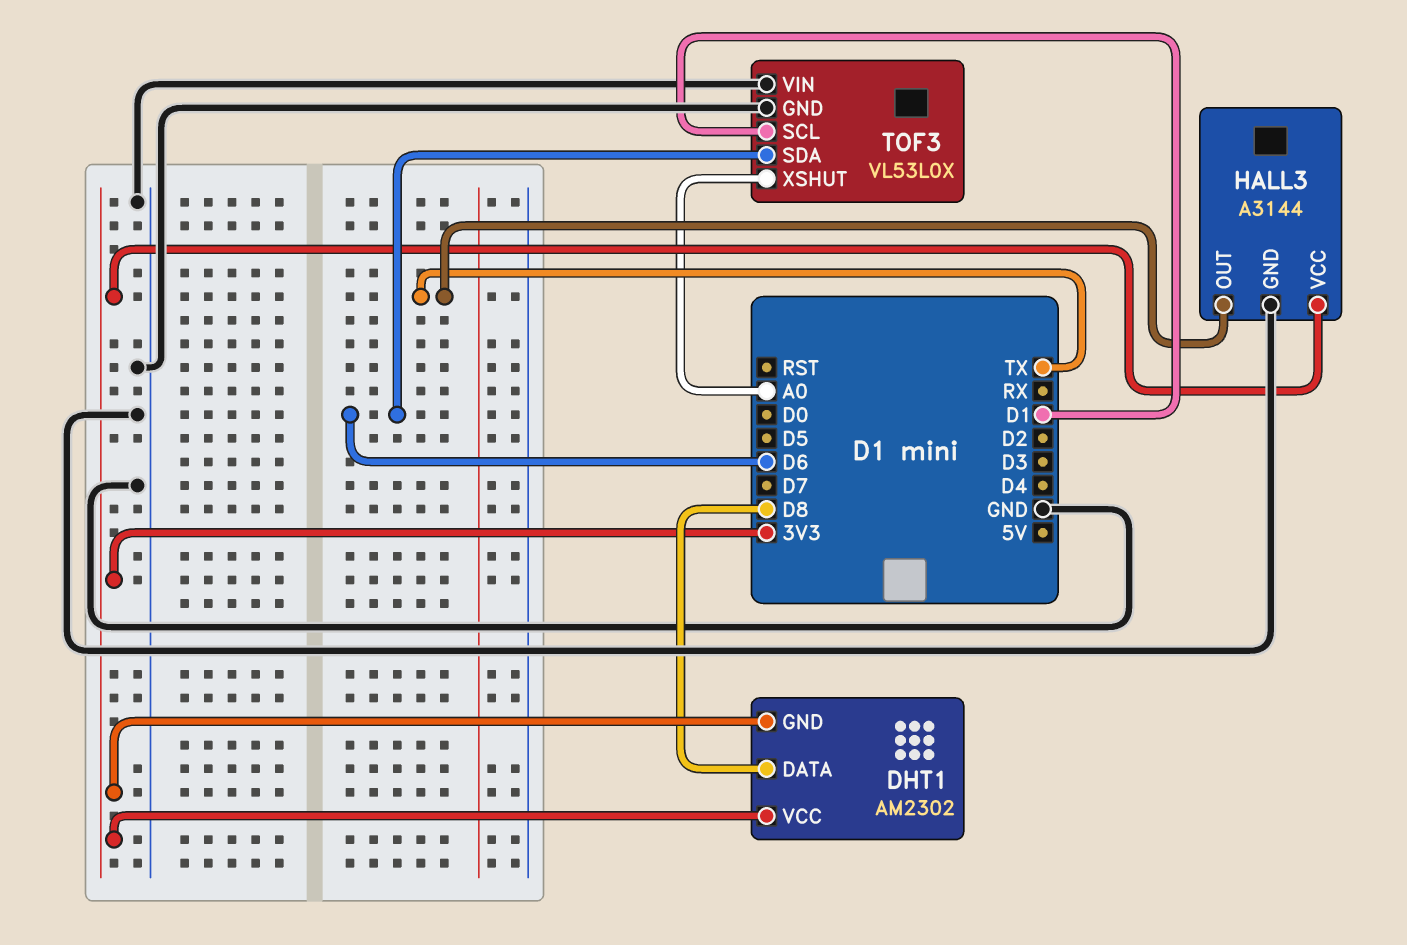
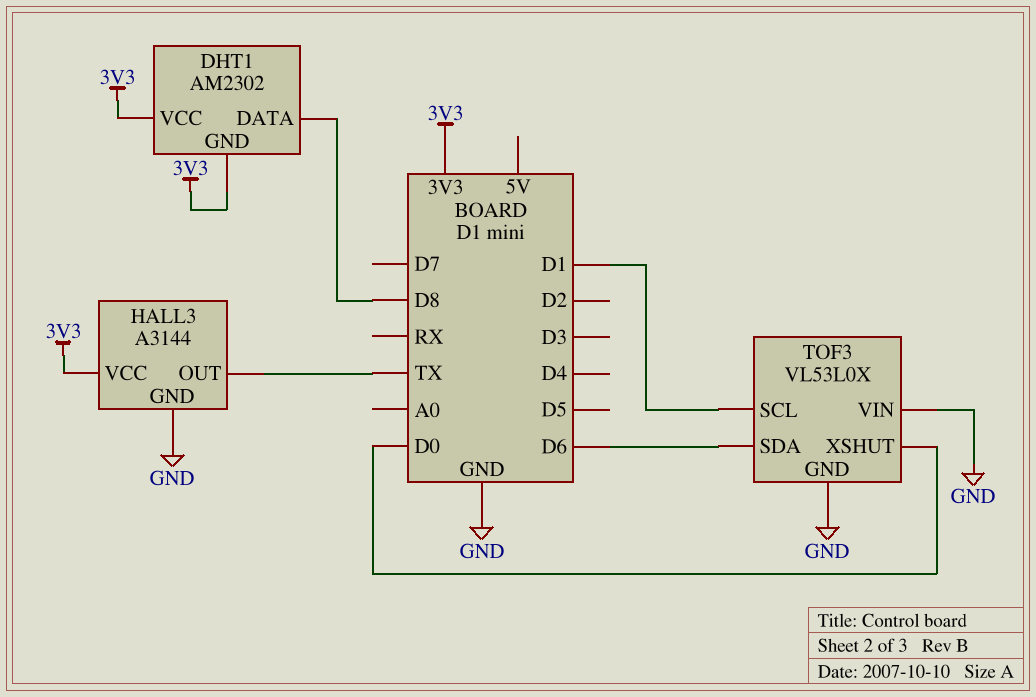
TOF3 pin XSHUT: A0 -> D0

